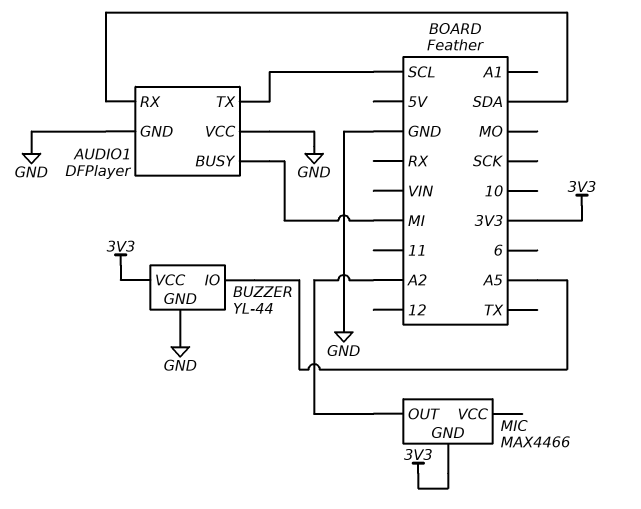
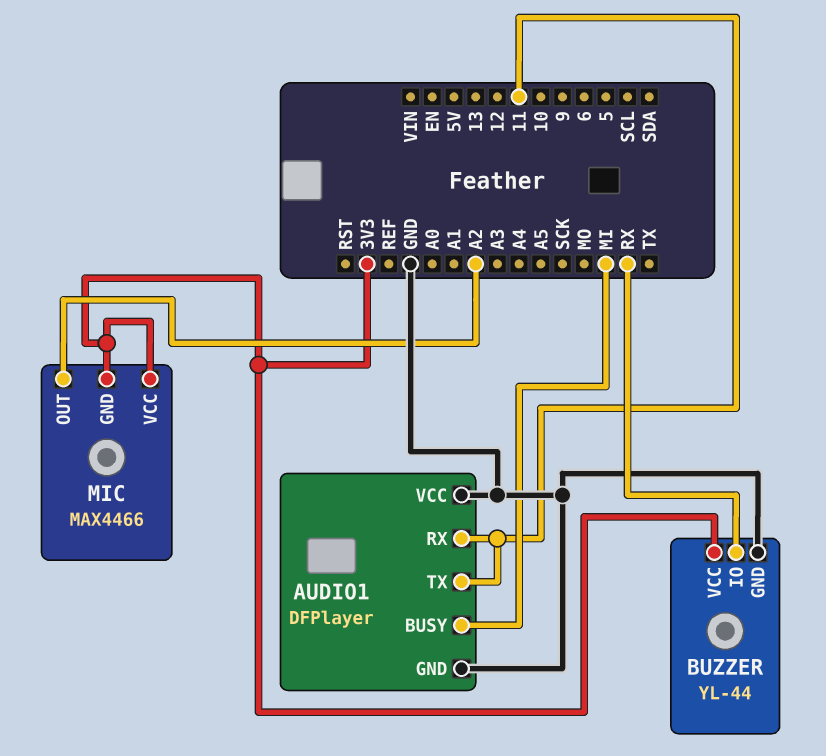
AUDIO1 pin RX: SDA -> 11
AUDIO1 pin TX: SCL -> 11
BUZZER pin IO: A5 -> RX
MIC pin VCC: none -> 3V3

